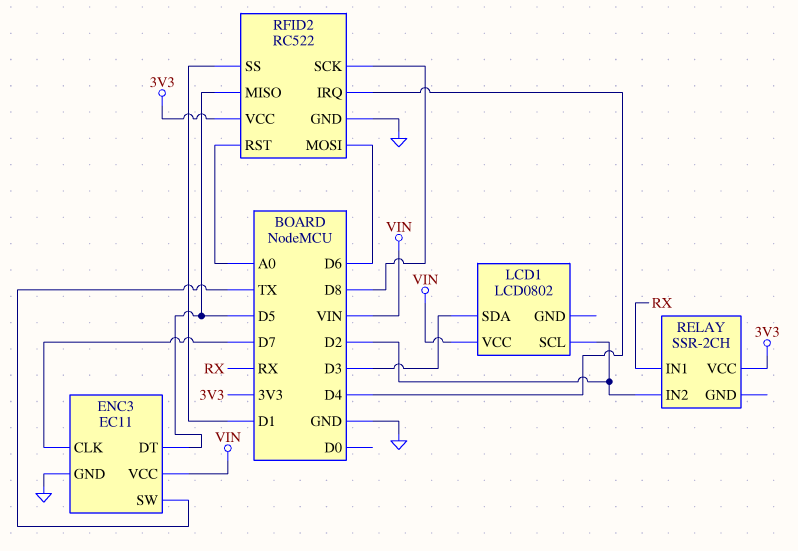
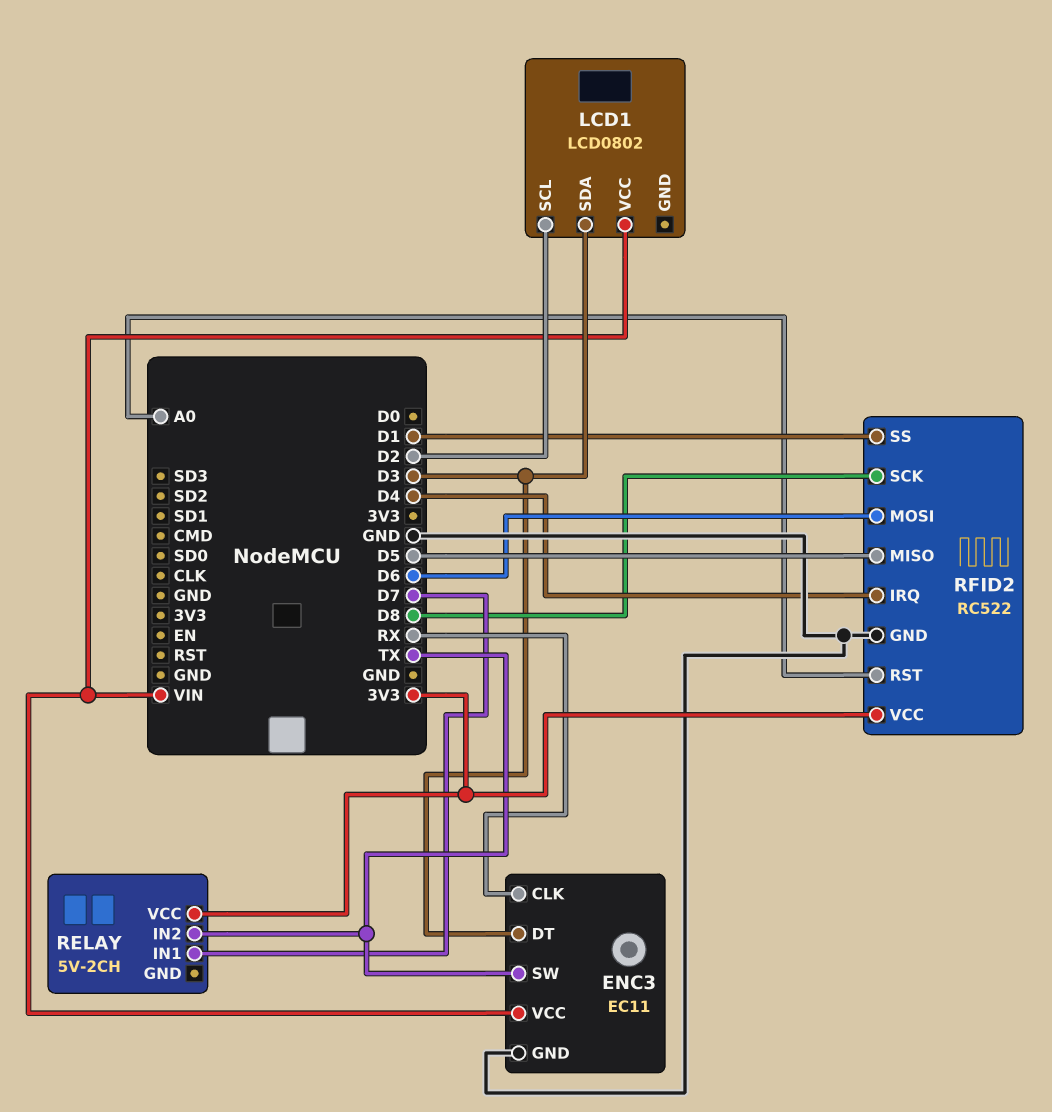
ENC3 pin CLK: D7 -> RX
ENC3 pin DT: D5 -> D3
RELAY: SSR-2CH -> 5V-2CH
RELAY pin IN1: RX -> D7
RELAY pin IN2: D2 -> TX

